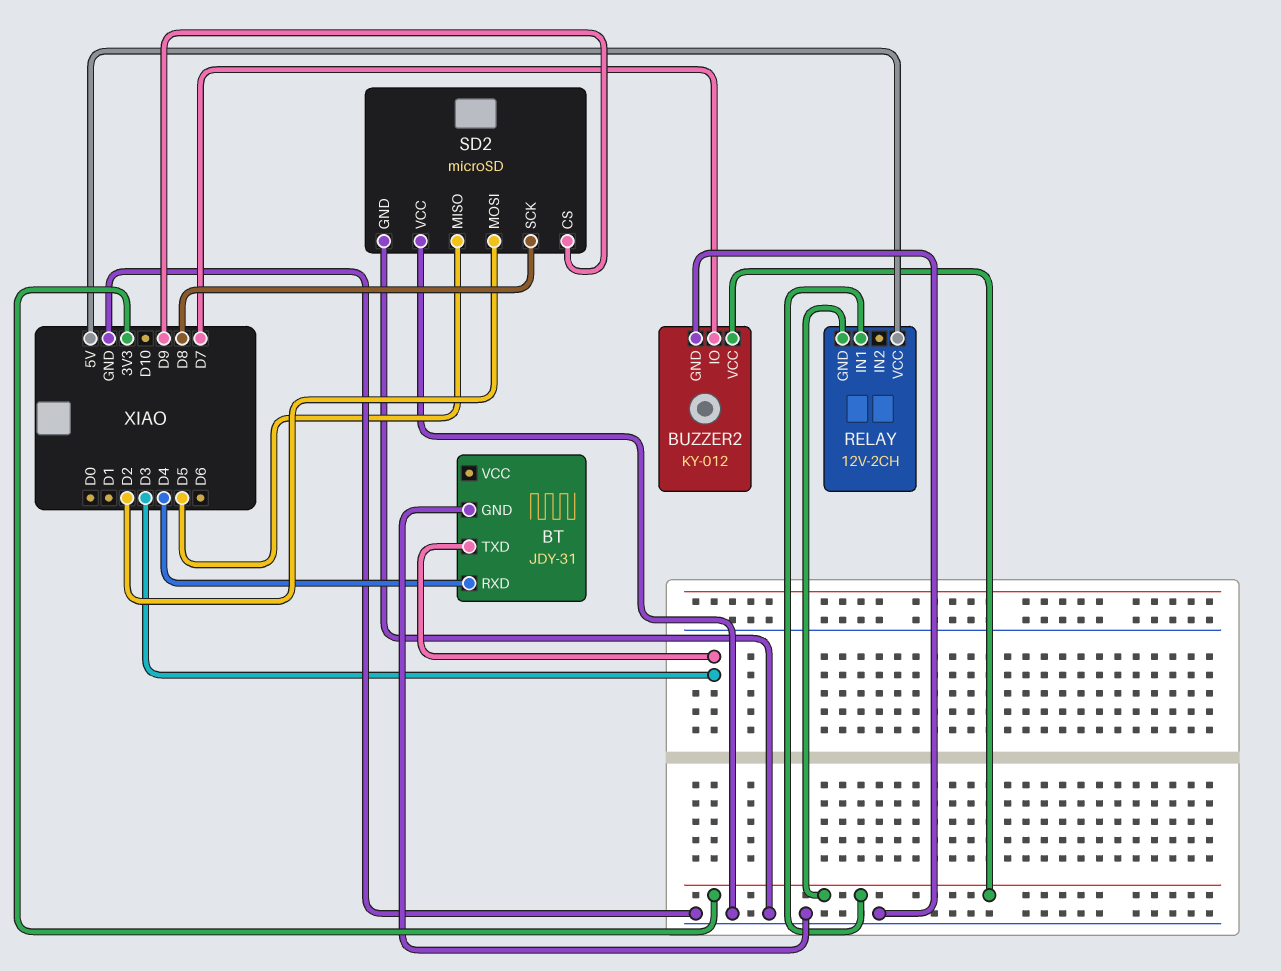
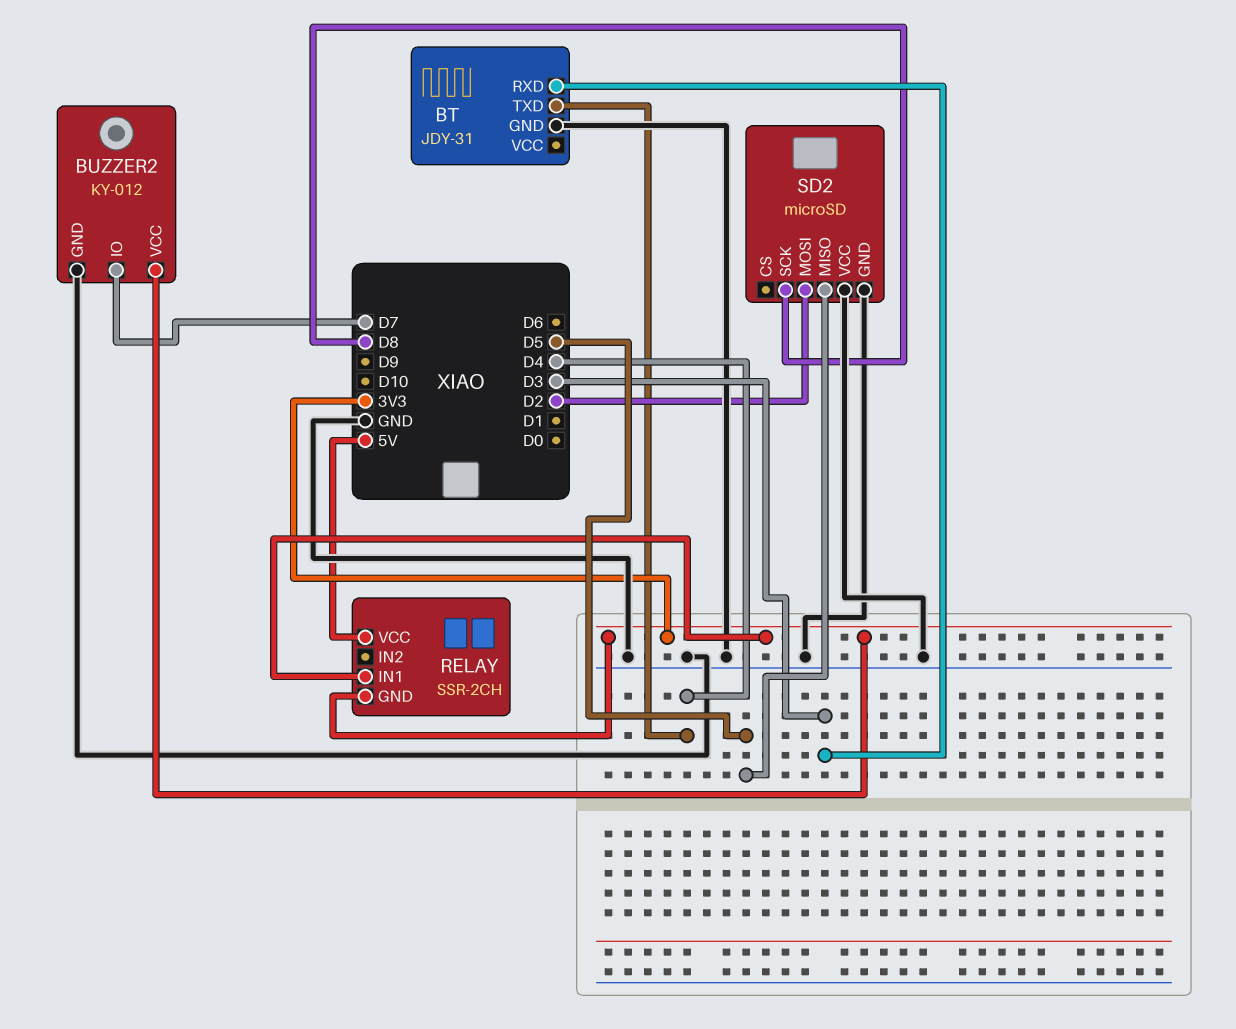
BT pin RXD: D4 -> D3
BT pin TXD: D3 -> D4
RELAY: 12V-2CH -> SSR-2CH
SD2 pin CS: D9 -> none

